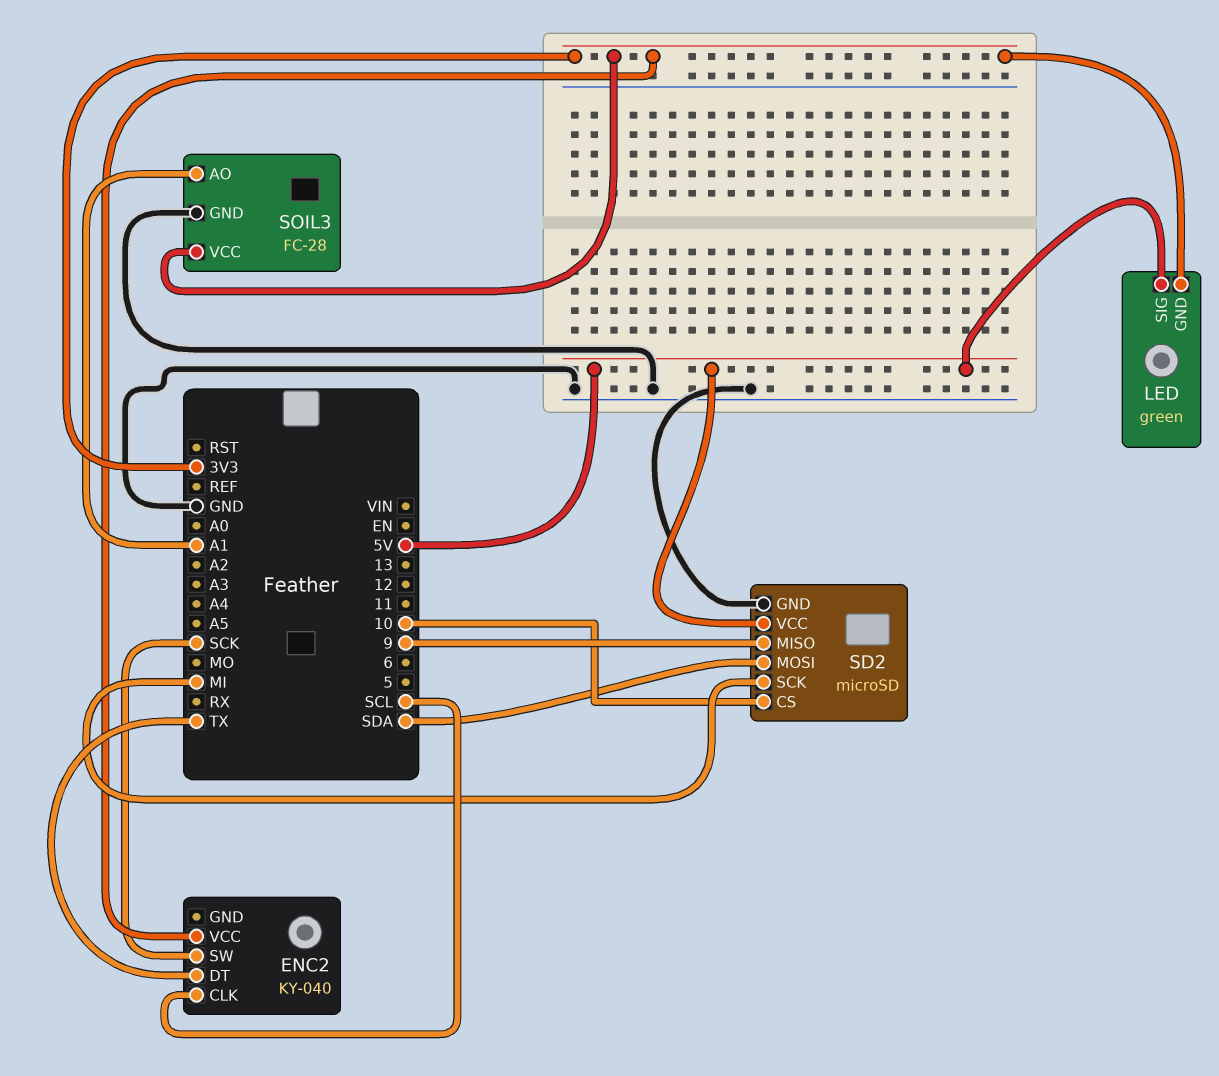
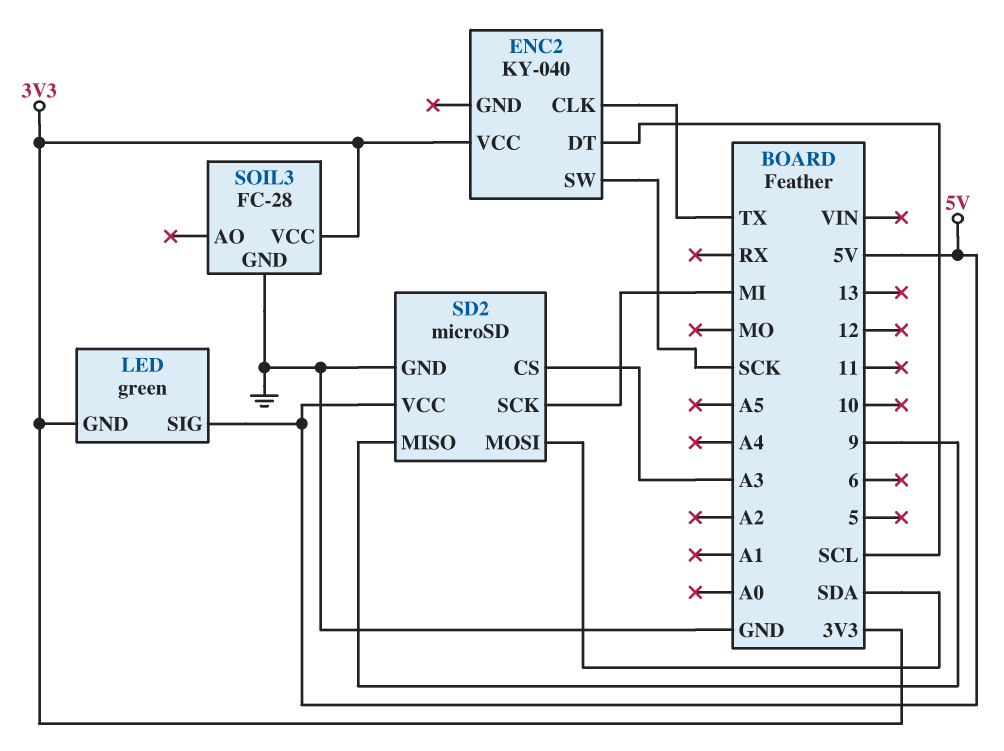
ENC2 pin CLK: SCL -> TX
ENC2 pin DT: TX -> SCL
SD2 pin CS: 10 -> A3
SOIL3 pin AO: A1 -> none

